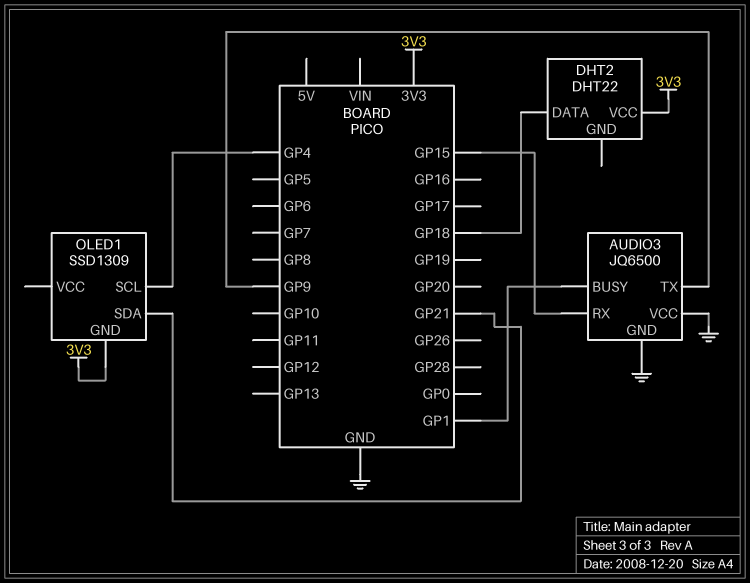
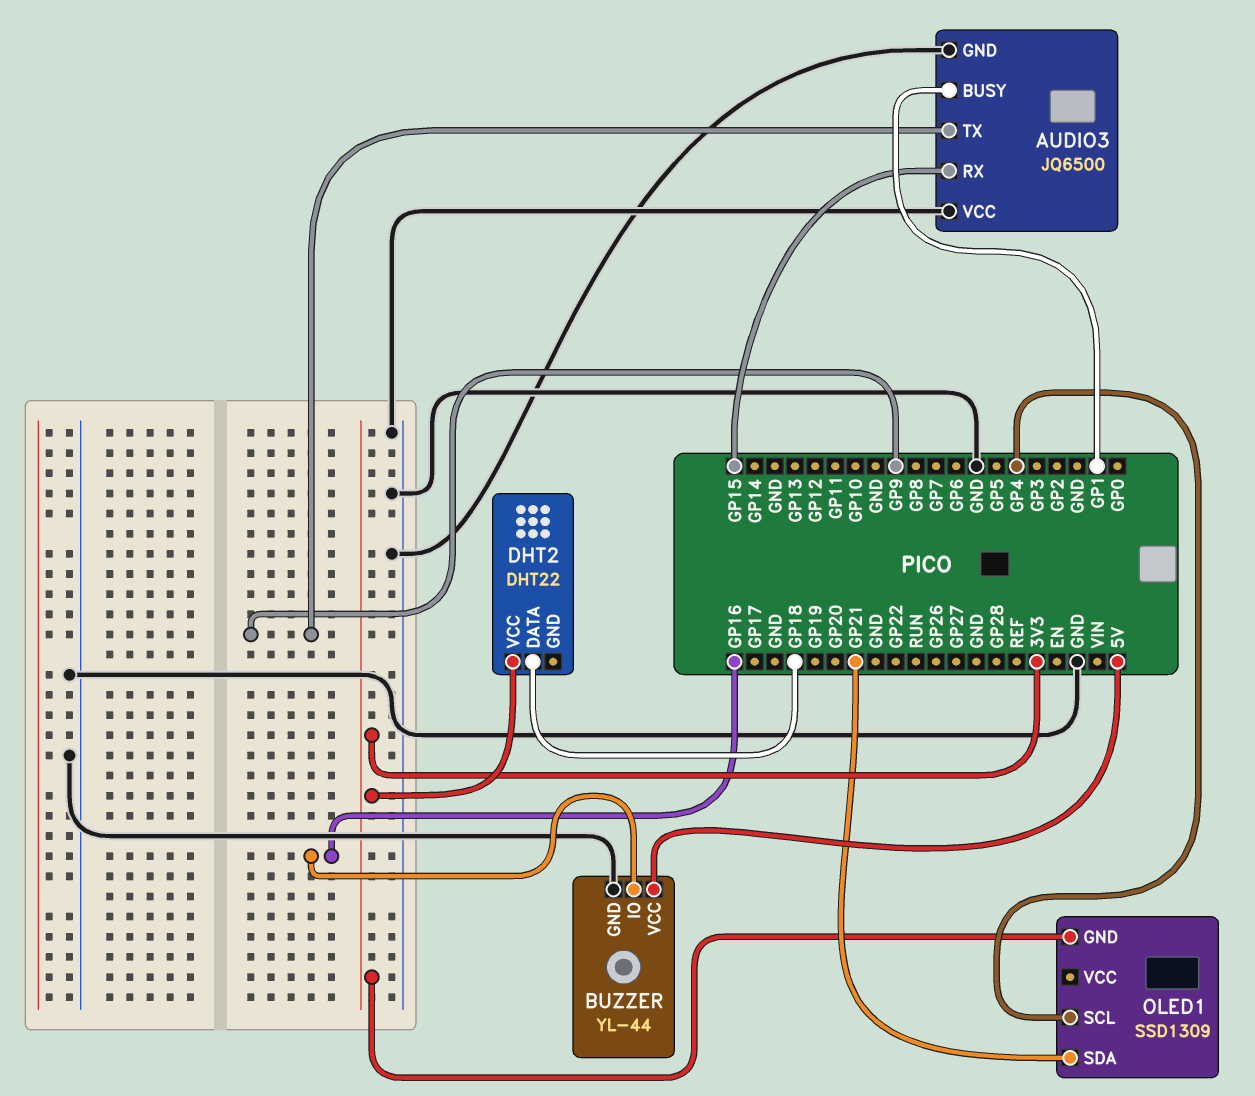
BUZZER: none -> YL-44
BUZZER pin GND: none -> GND
BUZZER pin IO: none -> GP16
BUZZER pin VCC: none -> 5V

